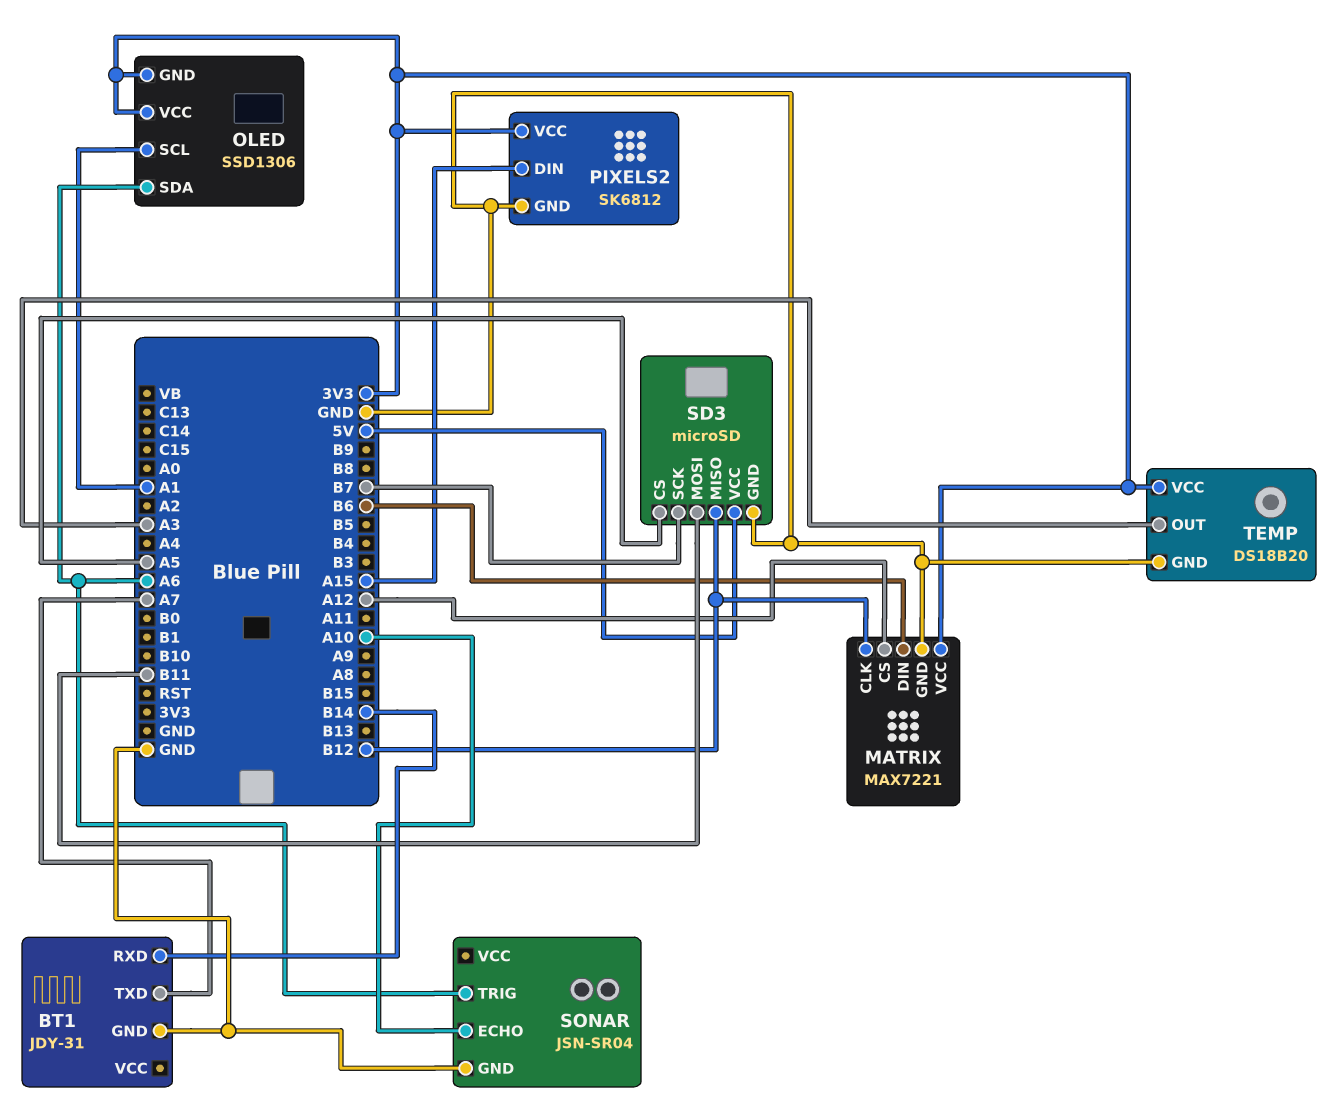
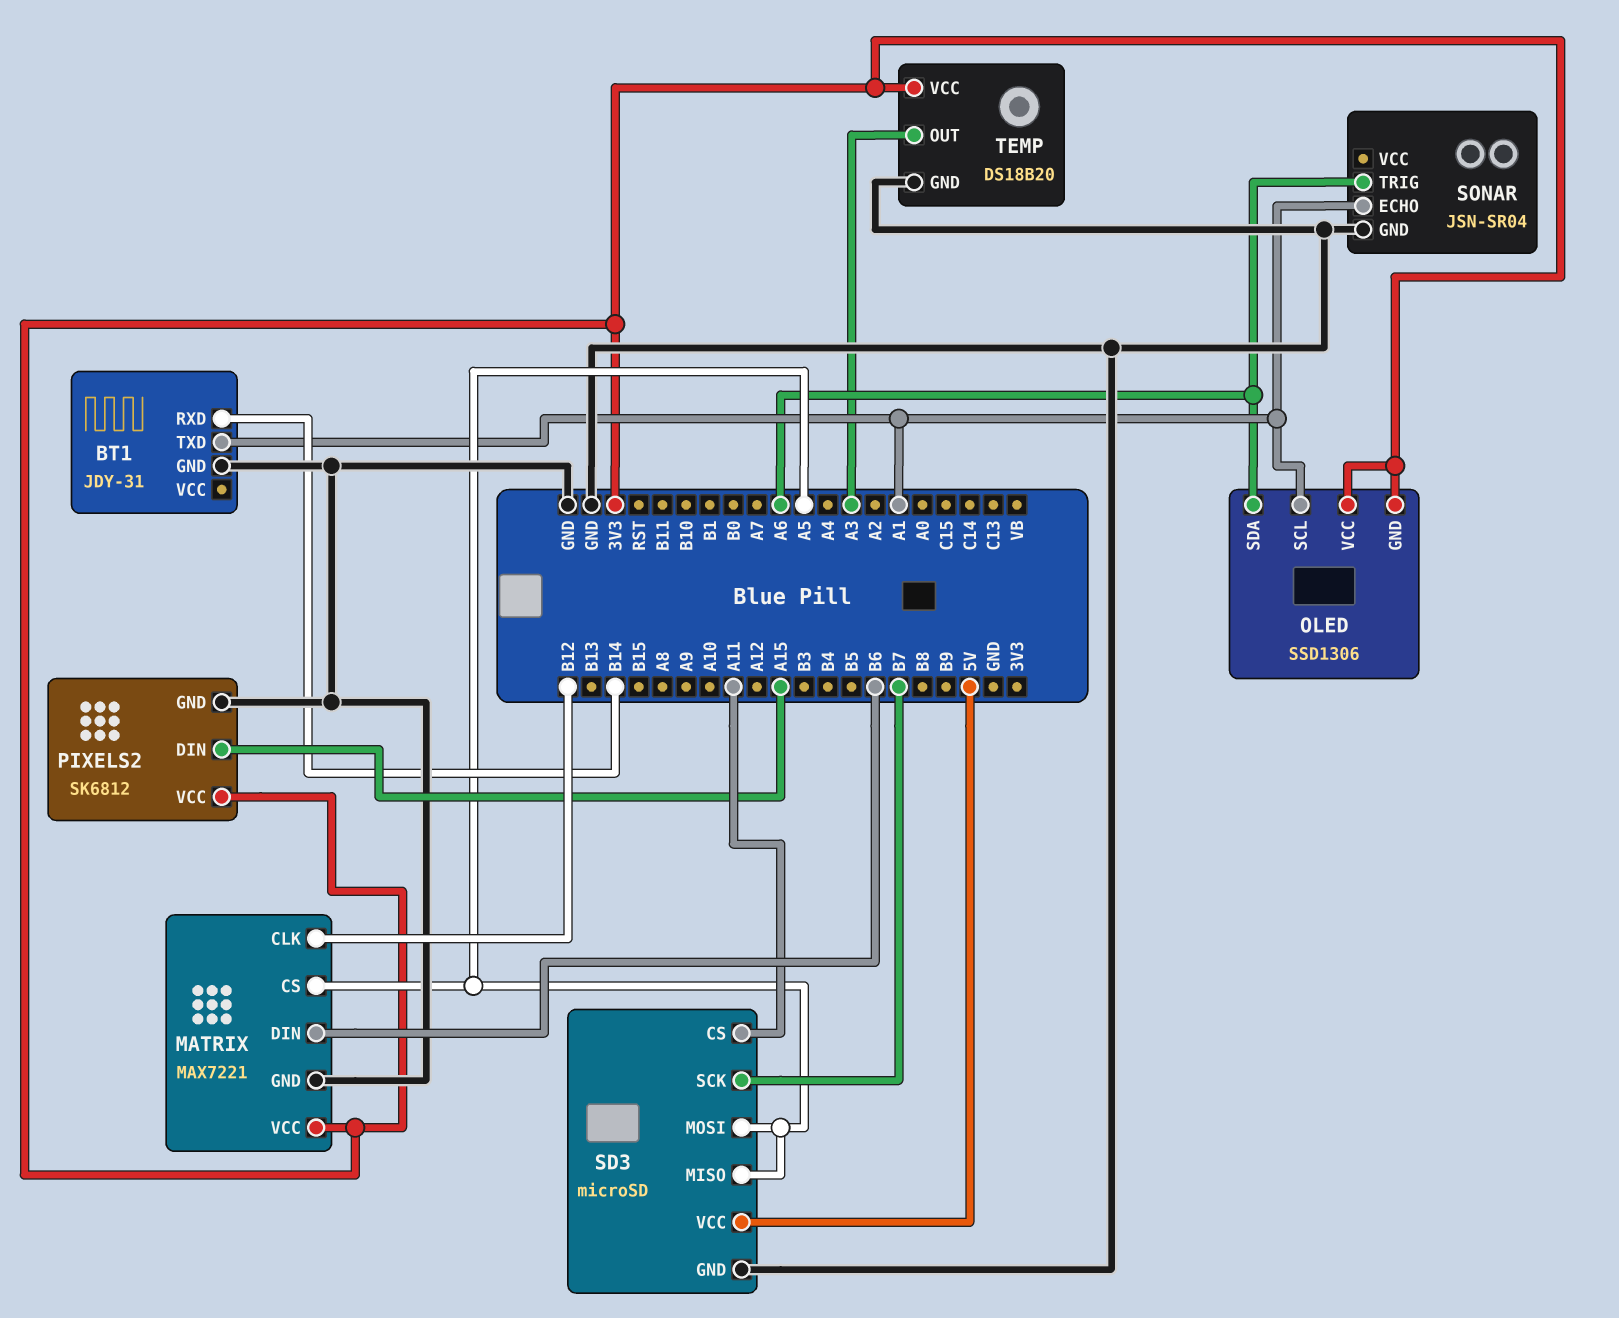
BT1 pin TXD: A7 -> A1
MATRIX pin CS: A12 -> A5
SD3 pin CS: A5 -> A11
SD3 pin MISO: B12 -> A5
SD3 pin MOSI: B11 -> A5
SONAR pin ECHO: A10 -> A1

